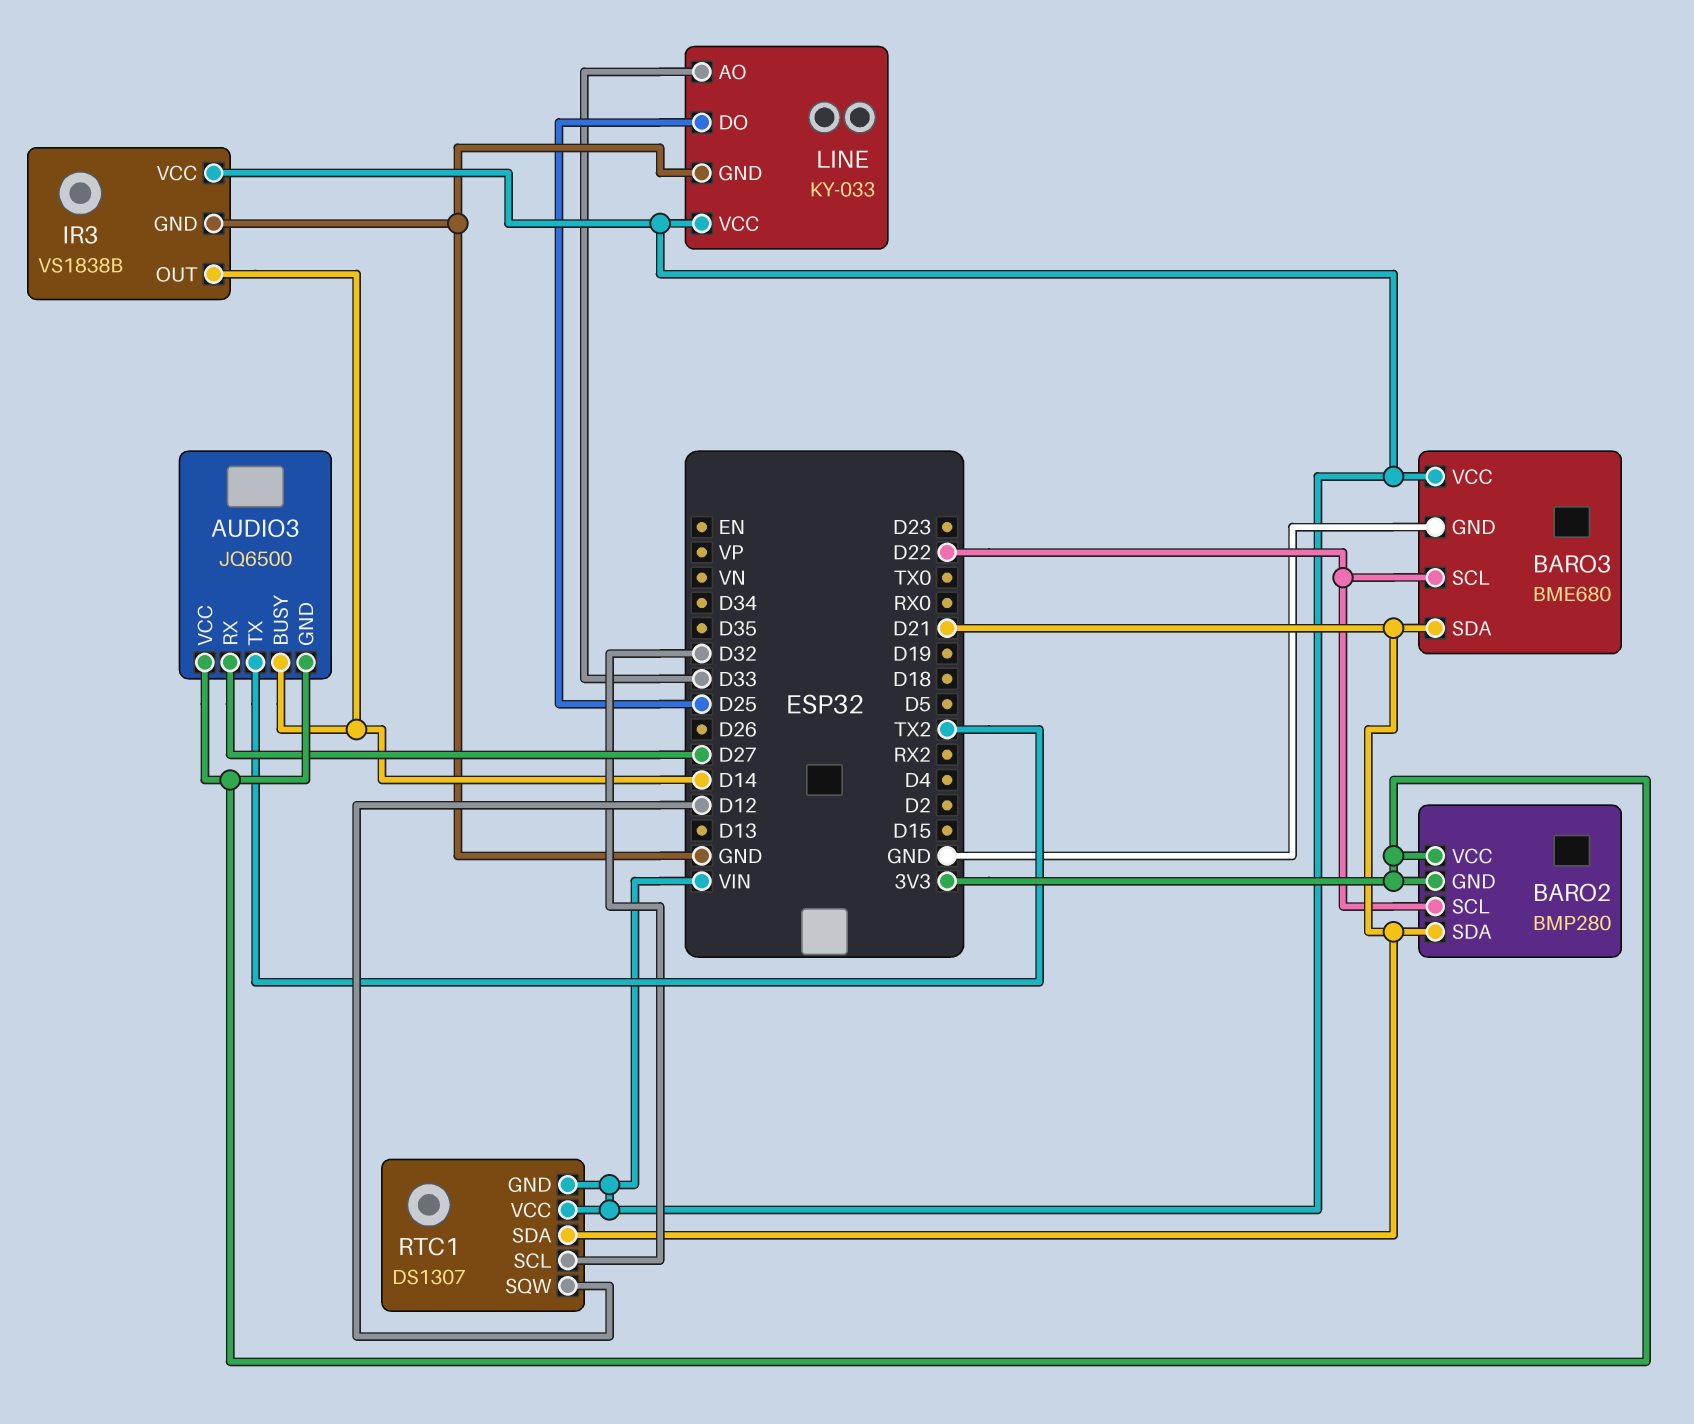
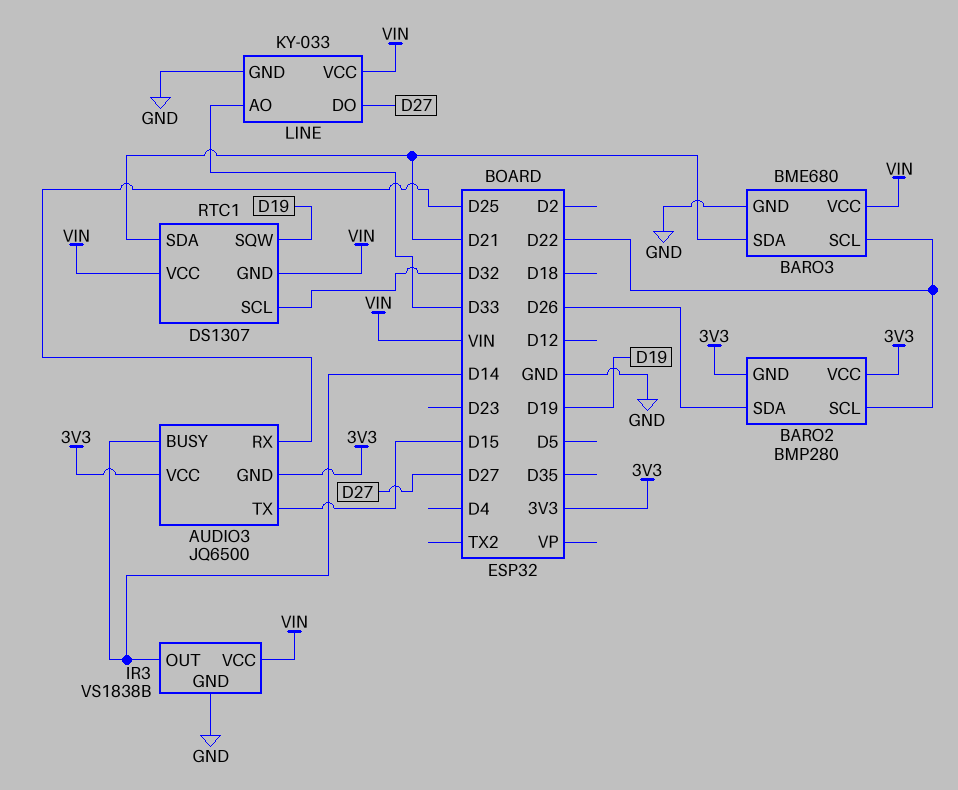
AUDIO3 pin RX: D27 -> D25
AUDIO3 pin TX: TX2 -> D15
BARO2 pin SDA: D21 -> D26
LINE pin DO: D25 -> D27
RTC1 pin SQW: D12 -> D19

